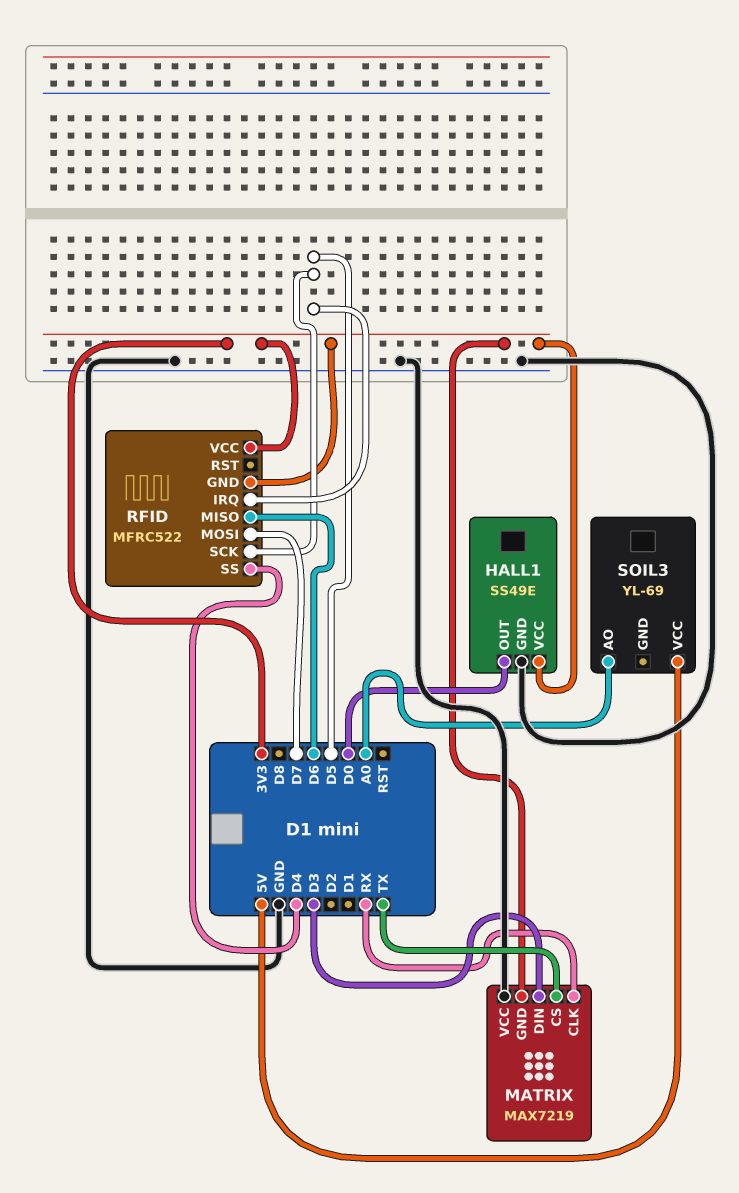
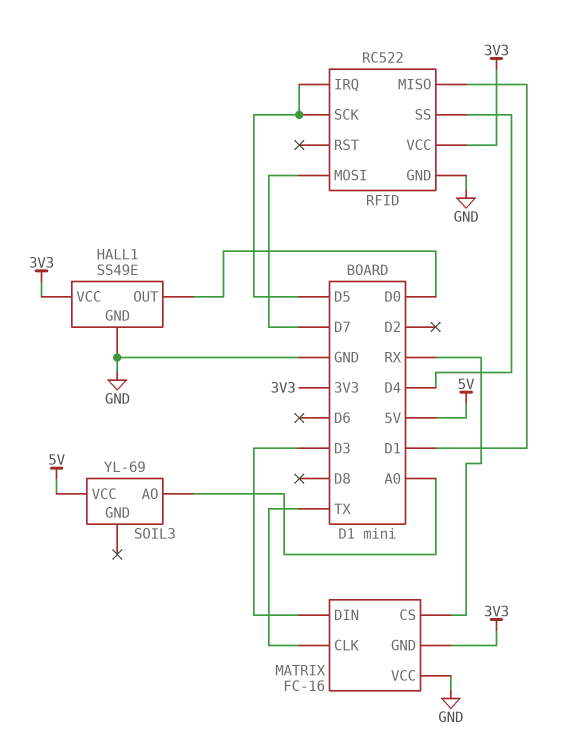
MATRIX: MAX7219 -> FC-16
MATRIX pin CLK: RX -> TX
MATRIX pin CS: TX -> RX
RFID: MFRC522 -> RC522
RFID pin GND: 3V3 -> GND
RFID pin MISO: D6 -> D1

